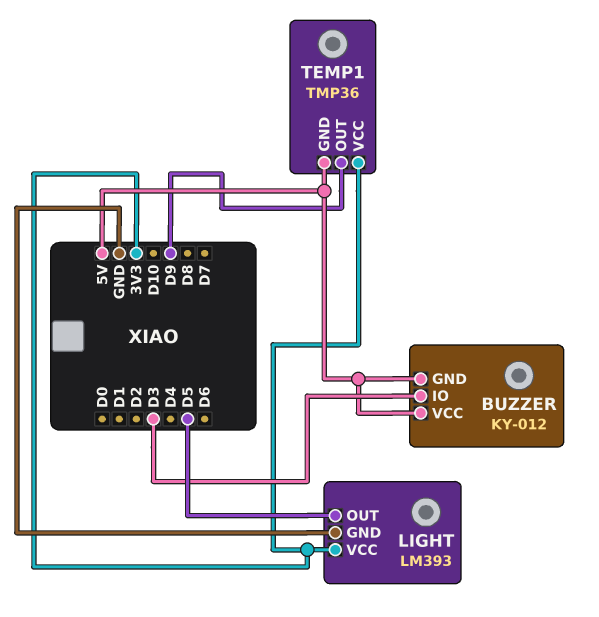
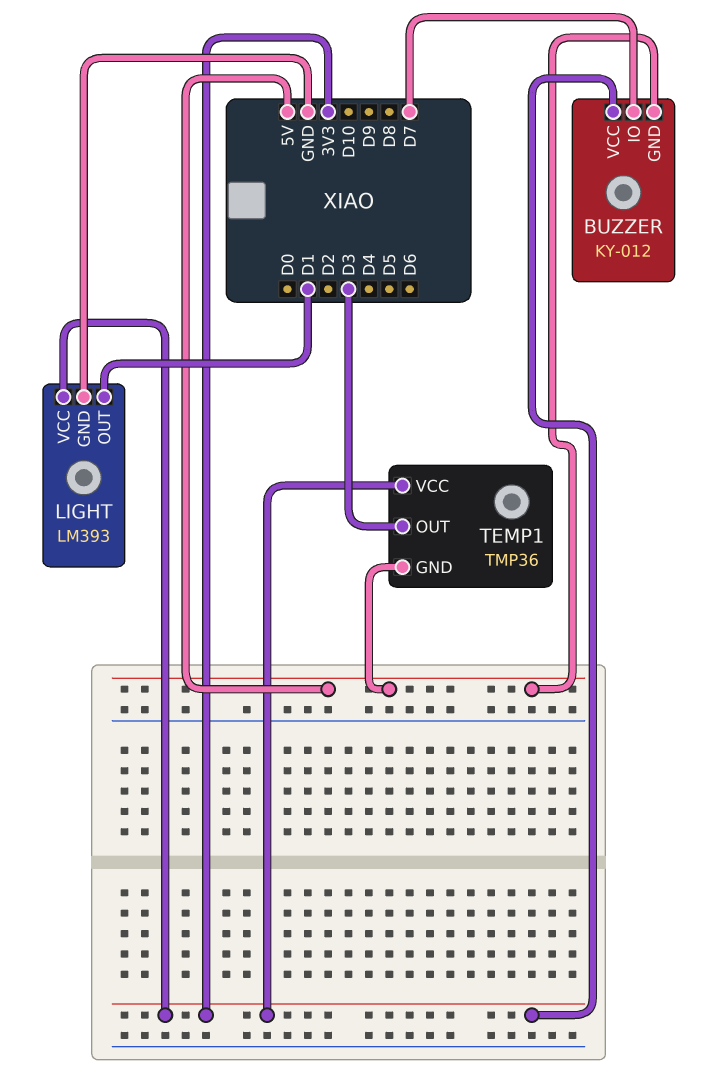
BUZZER pin IO: D3 -> D7
BUZZER pin VCC: 5V -> 3V3
LIGHT pin OUT: D5 -> D1
TEMP1 pin OUT: D9 -> D3

